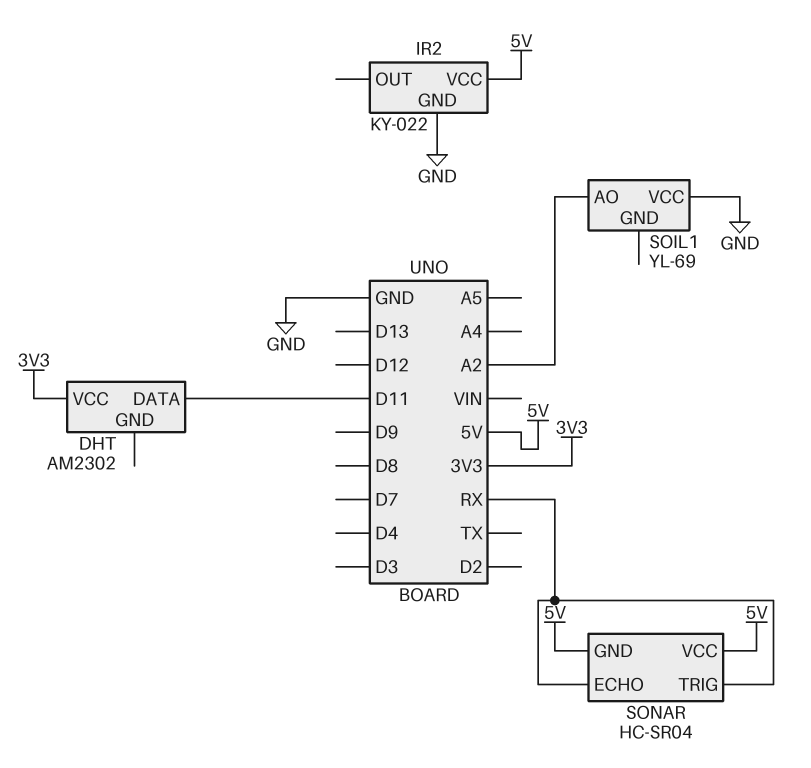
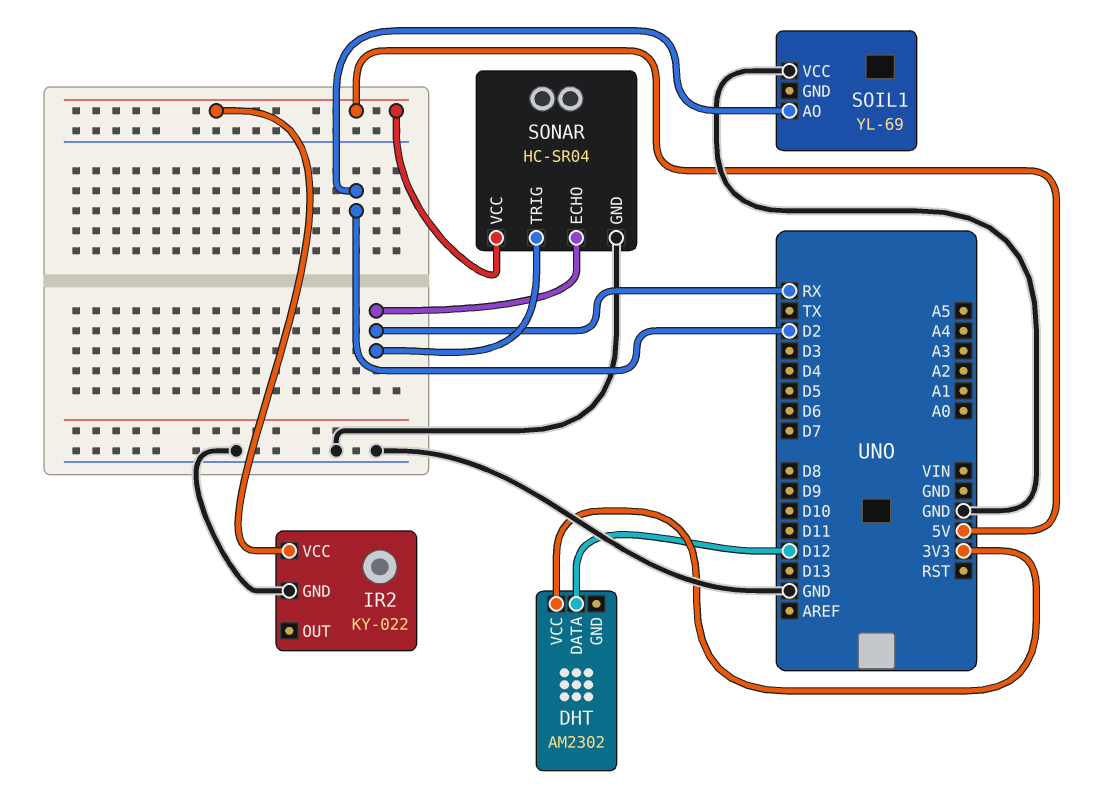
DHT pin DATA: D11 -> D12
SOIL1 pin AO: A2 -> D2
SONAR pin GND: 5V -> GND

